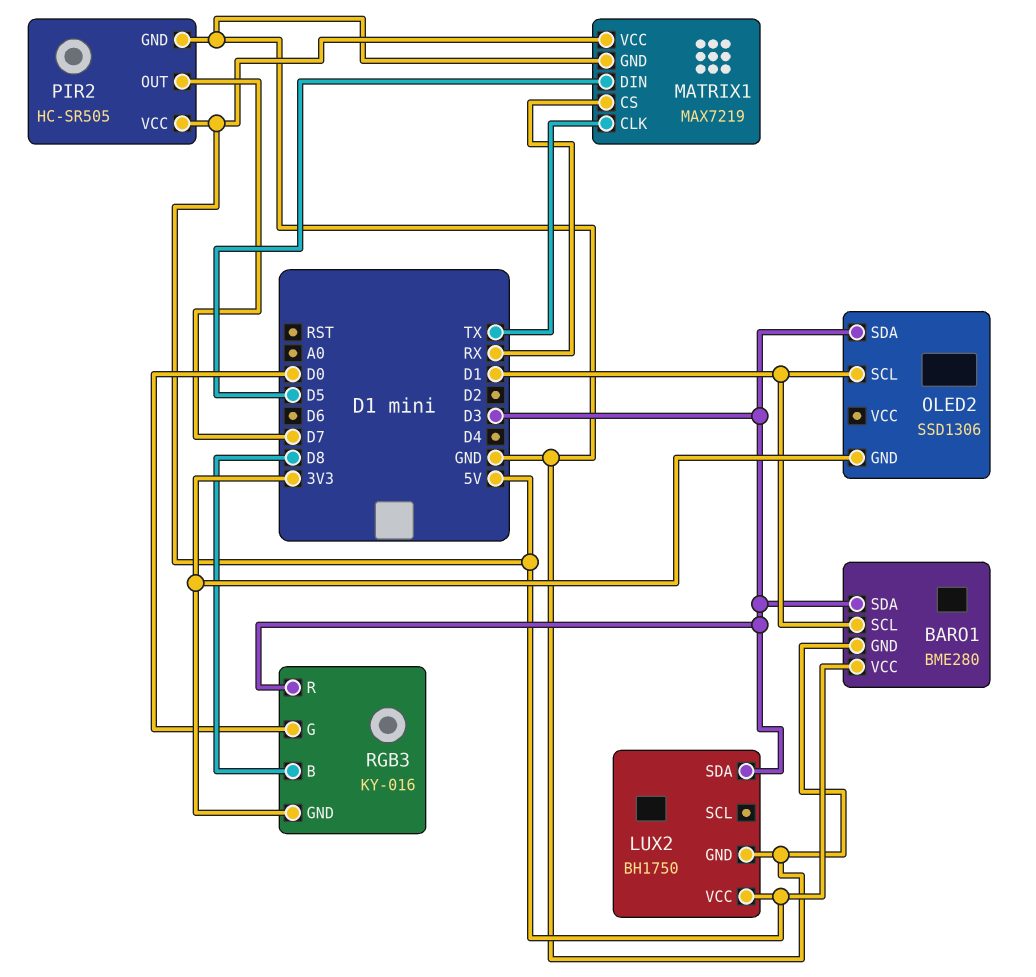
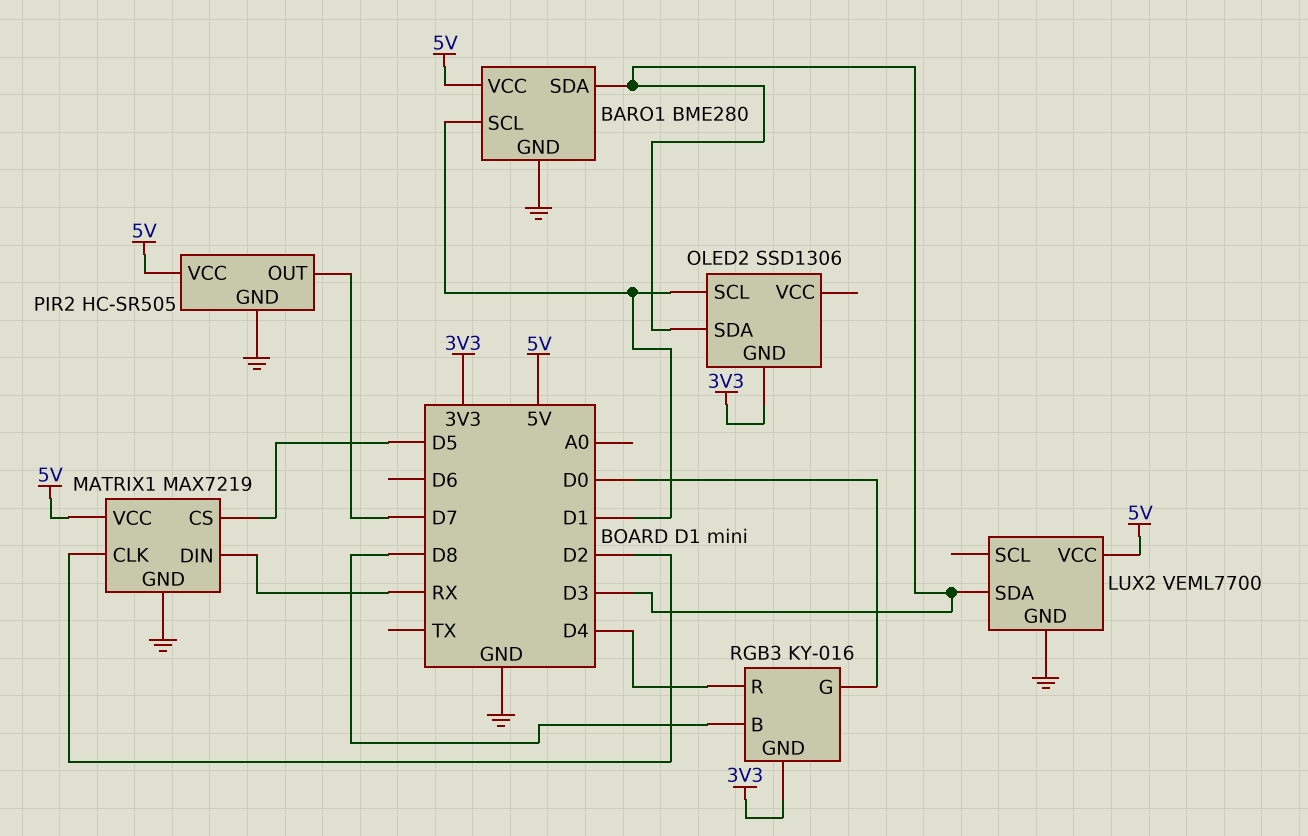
LUX2: BH1750 -> VEML7700
MATRIX1 pin CLK: TX -> D2
MATRIX1 pin CS: RX -> D5
MATRIX1 pin DIN: D5 -> RX
RGB3 pin R: D3 -> D4

